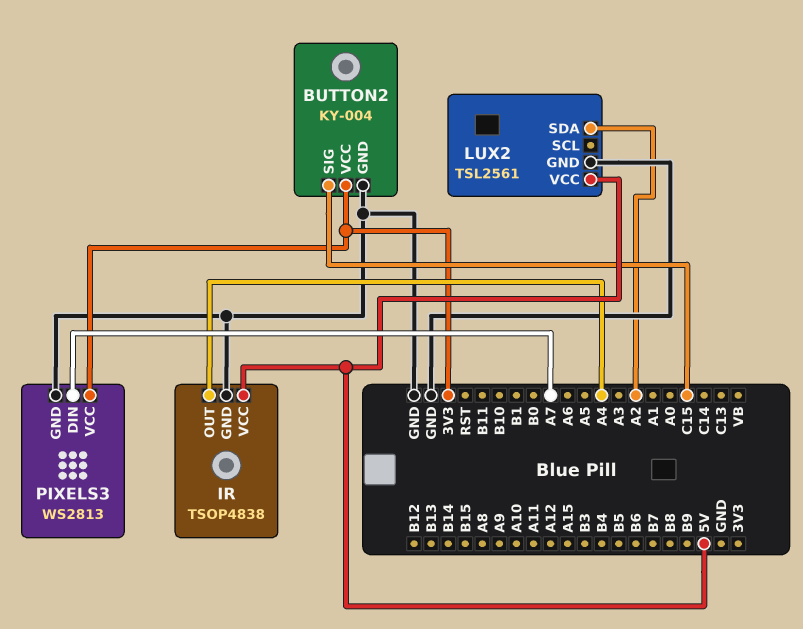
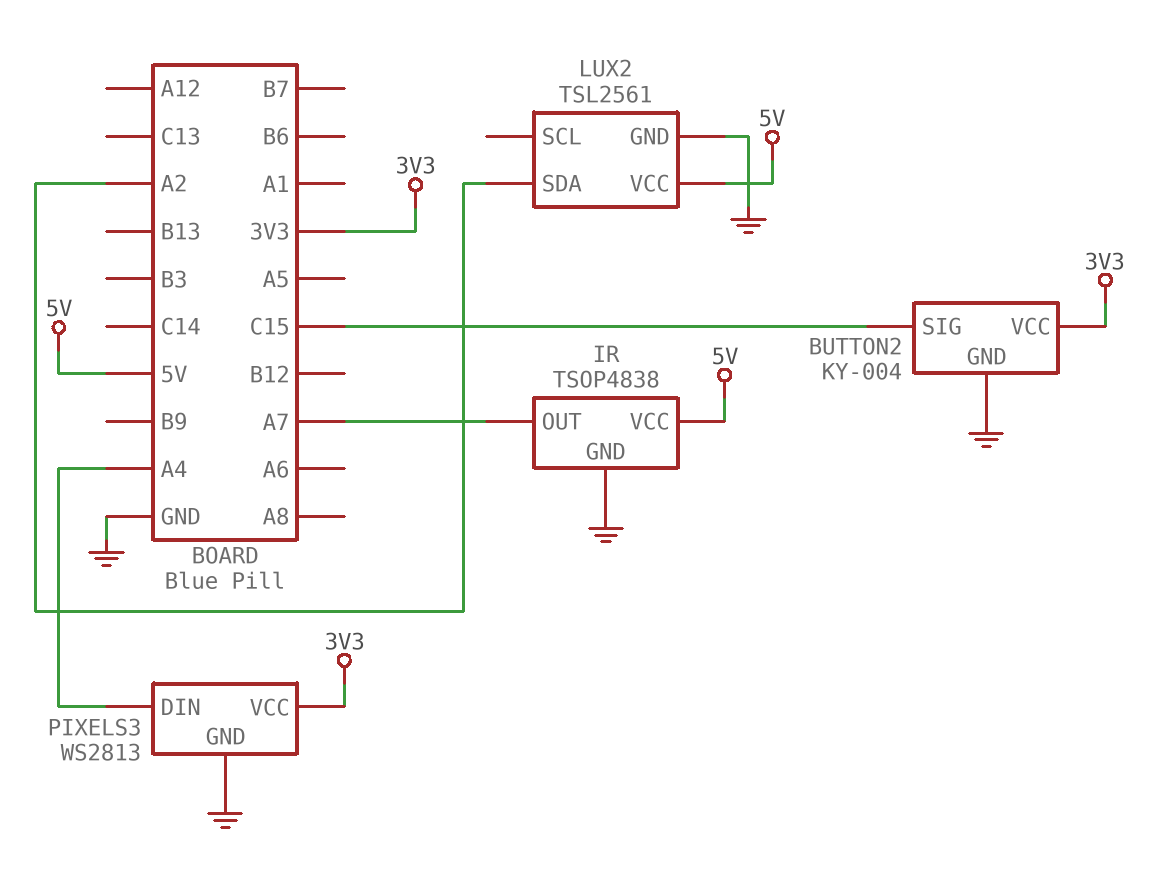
IR pin OUT: A4 -> A7
PIXELS3 pin DIN: A7 -> A4

